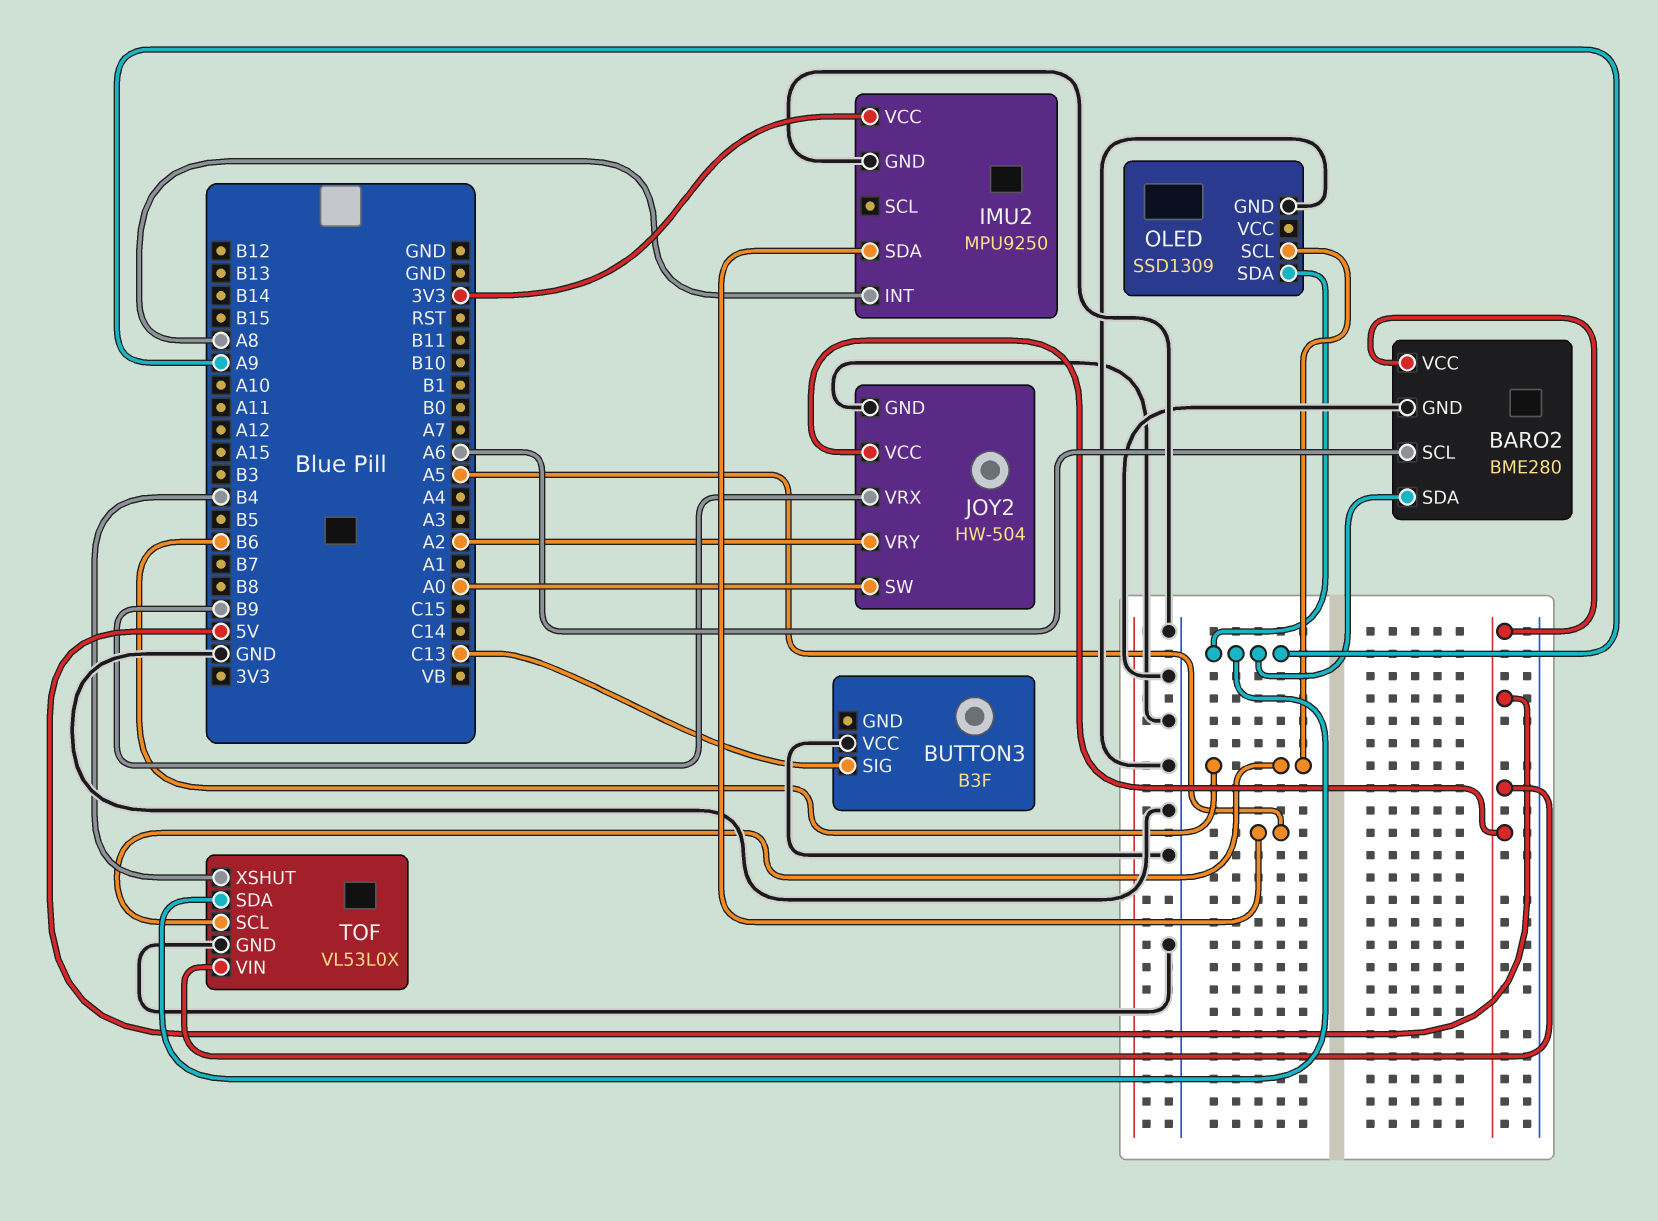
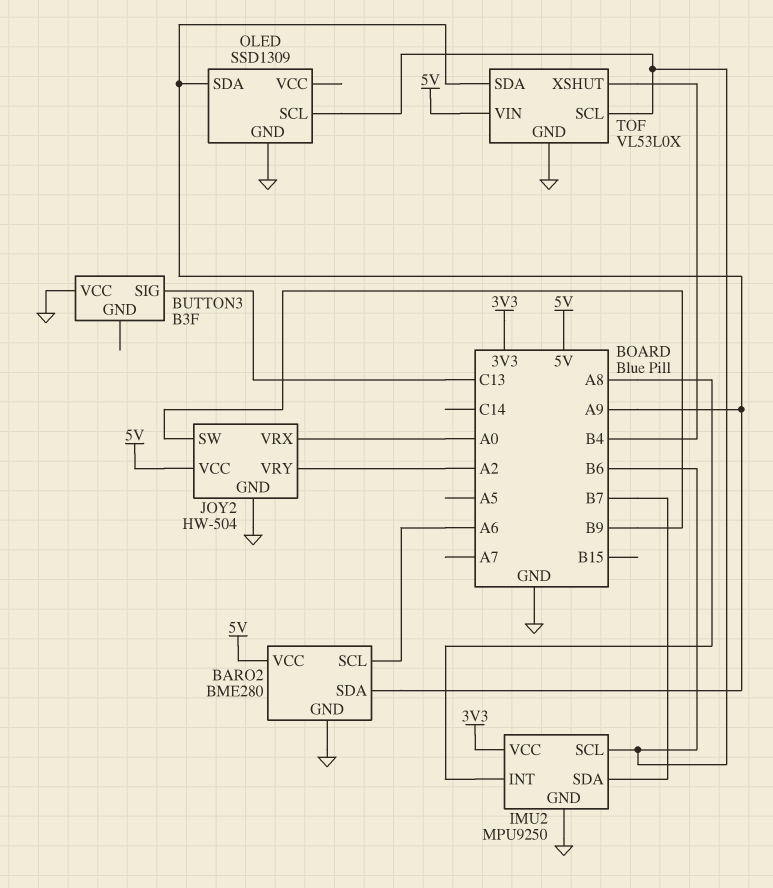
IMU2 pin SCL: none -> B6
IMU2 pin SDA: A5 -> B7
JOY2 pin SW: A0 -> B9
JOY2 pin VRX: B9 -> A0

